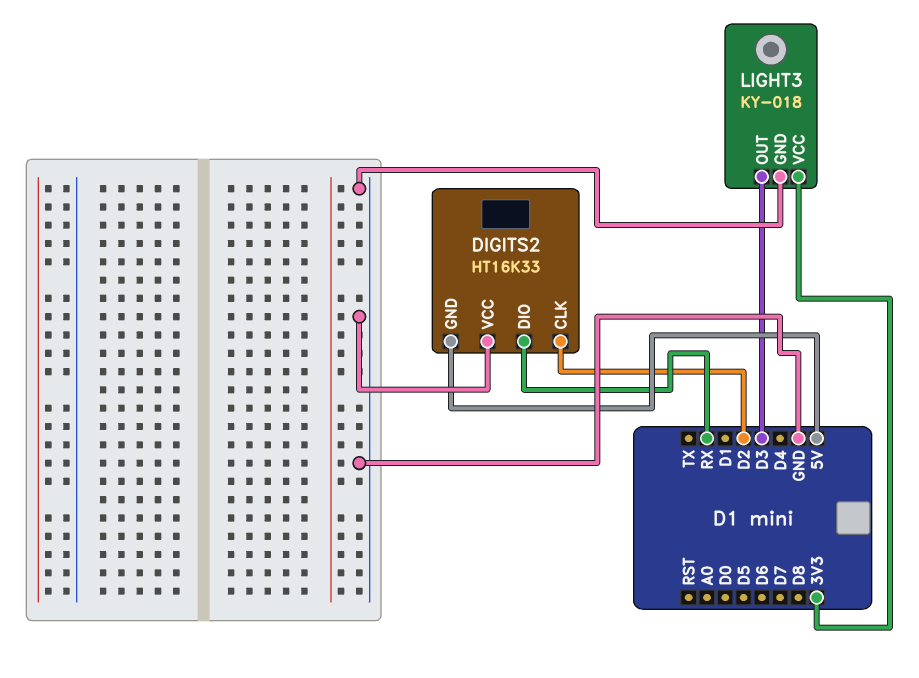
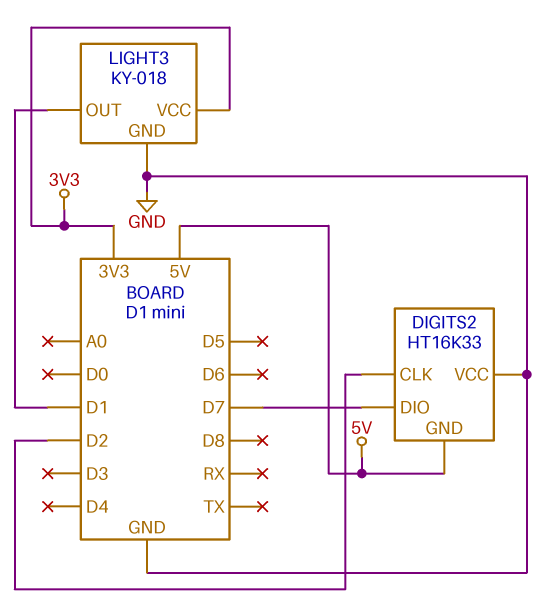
DIGITS2 pin DIO: RX -> D7
LIGHT3 pin OUT: D3 -> D1

